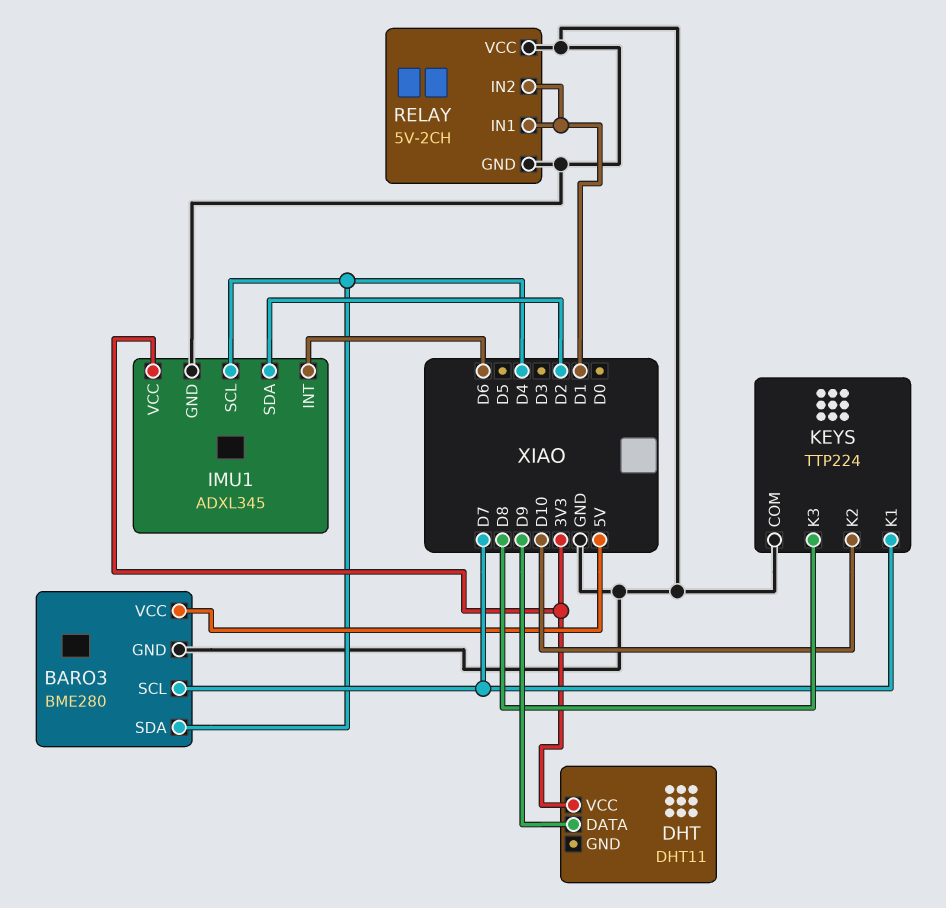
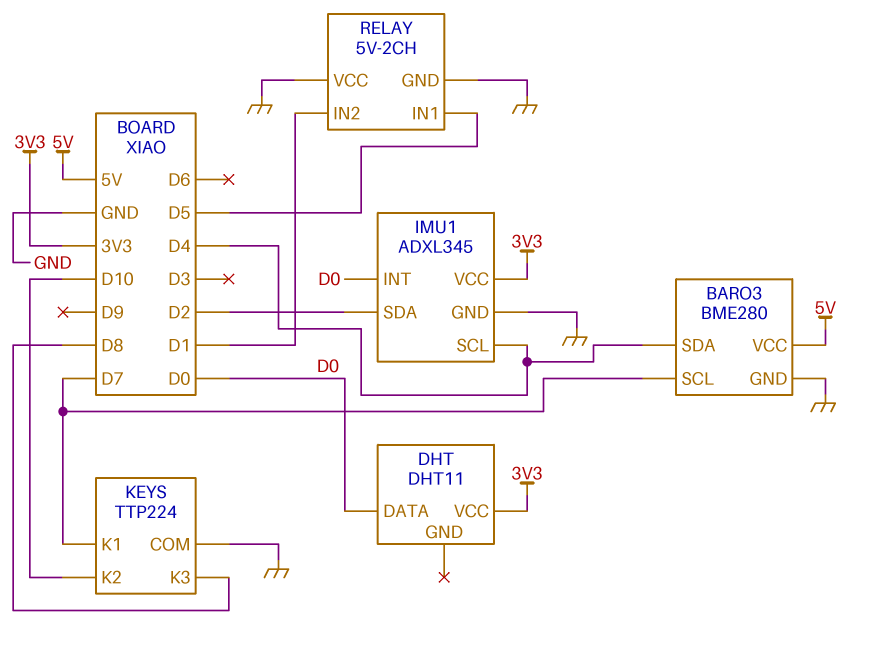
DHT pin DATA: D9 -> D0
IMU1 pin INT: D6 -> D0
RELAY pin IN1: D1 -> D5

